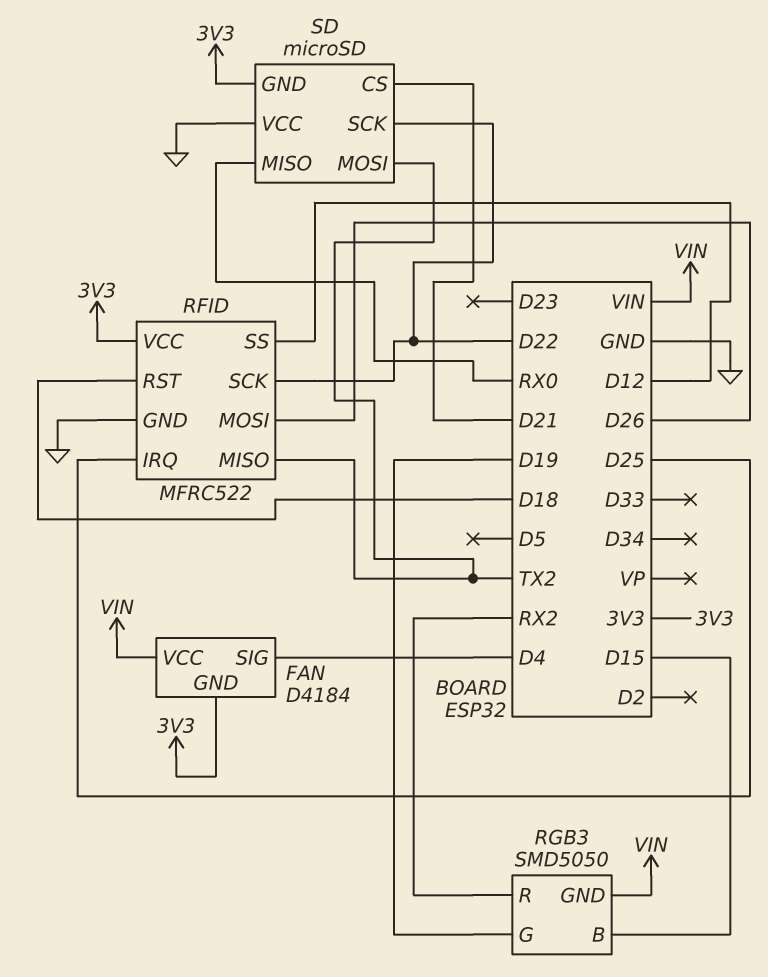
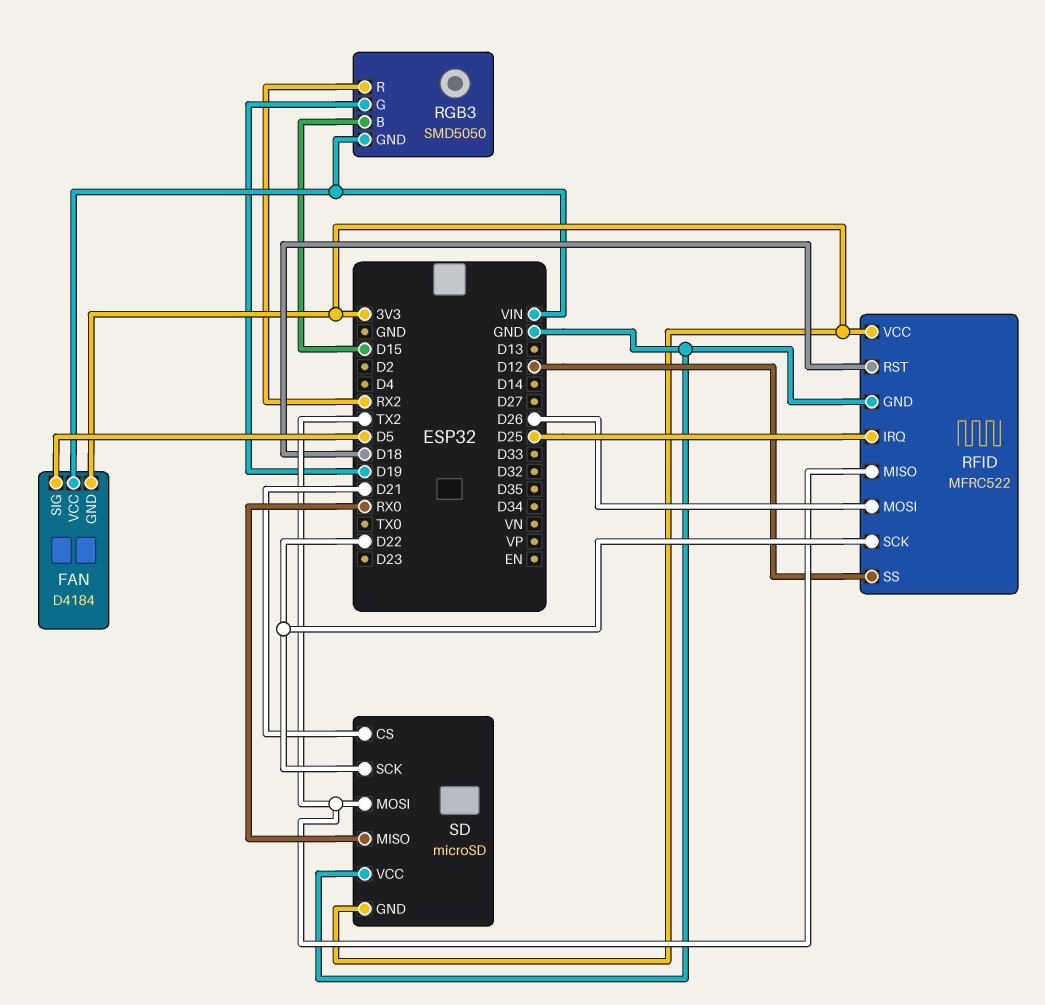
FAN pin SIG: D4 -> D5

